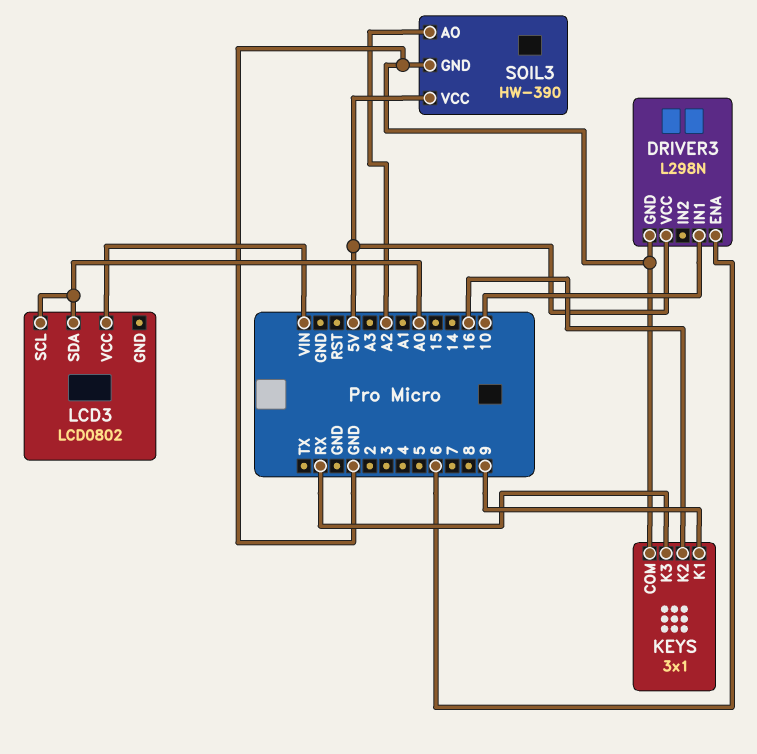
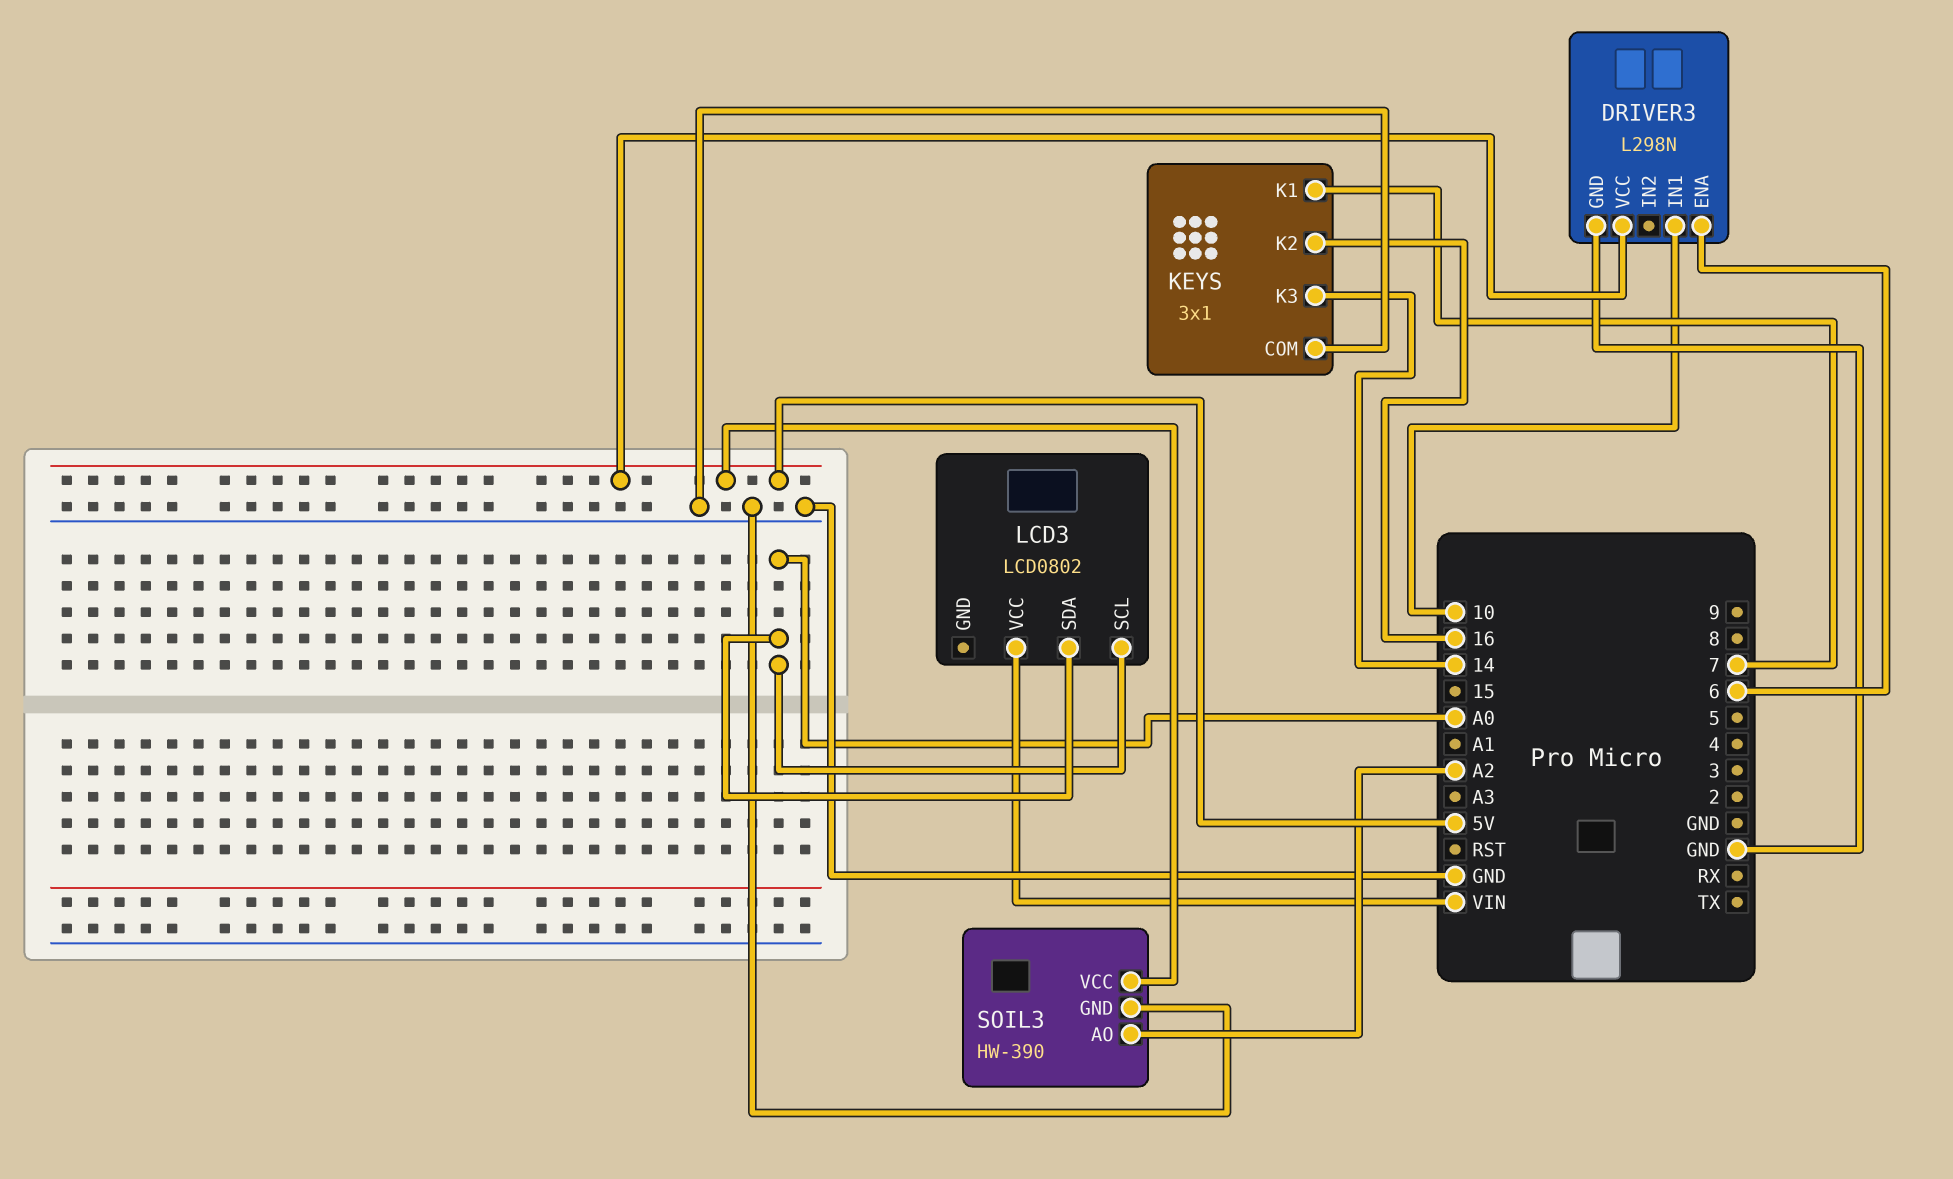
KEYS pin K1: 9 -> 7
KEYS pin K3: RX -> 14

